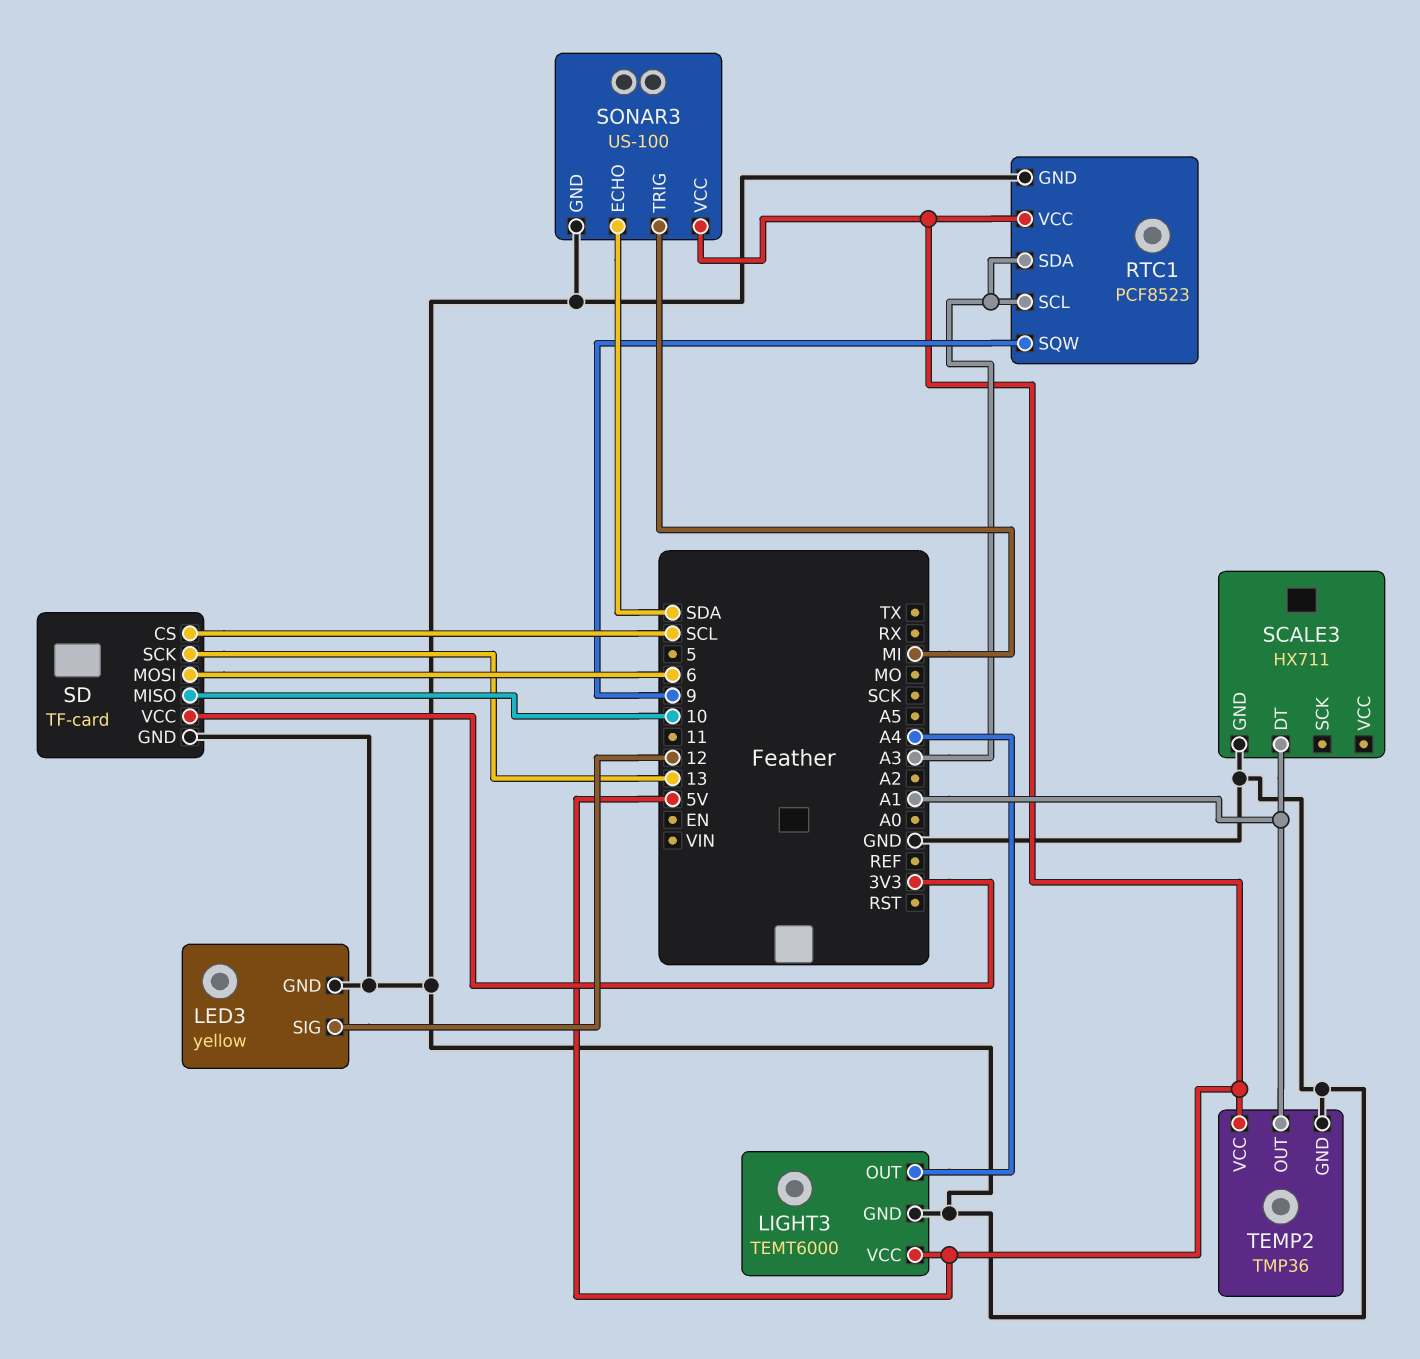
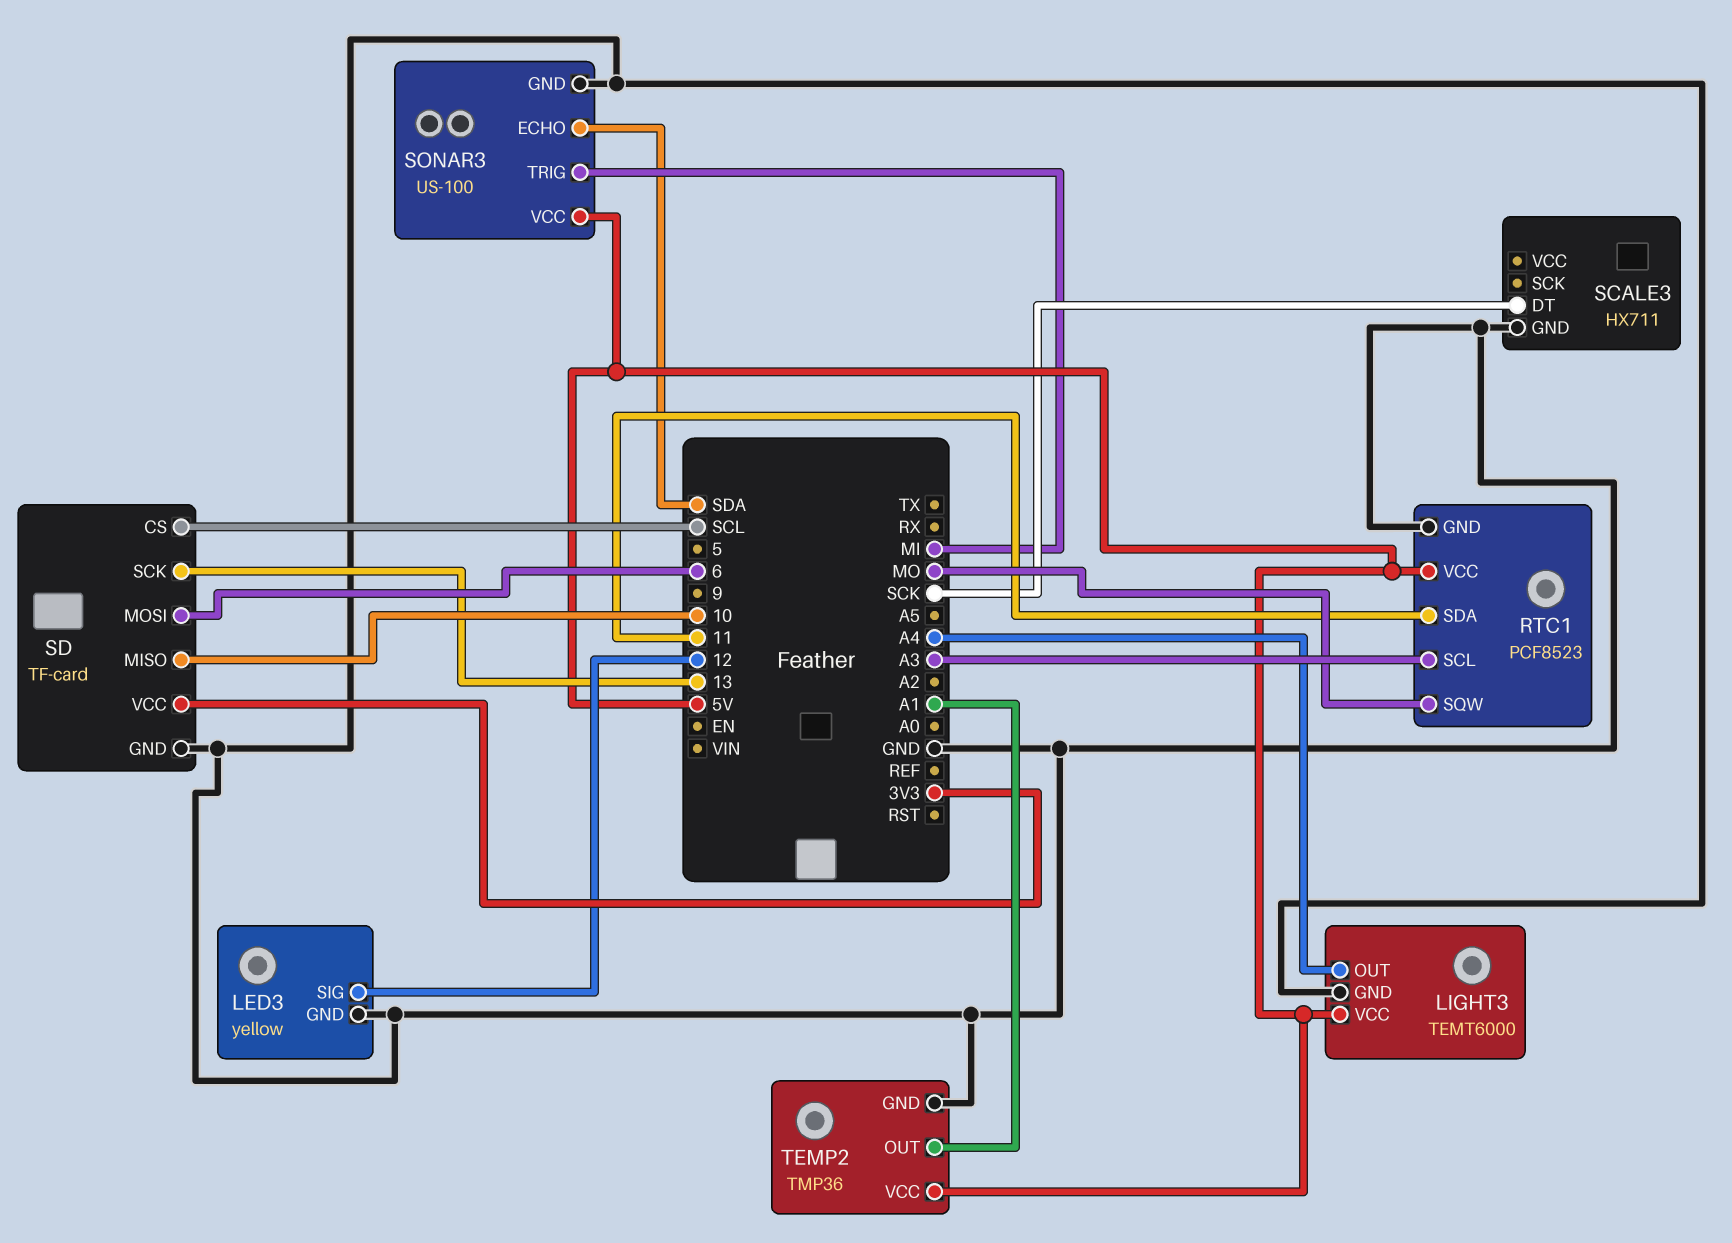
RTC1 pin SDA: A3 -> 11
RTC1 pin SQW: 9 -> MO
SCALE3 pin DT: A1 -> SCK

